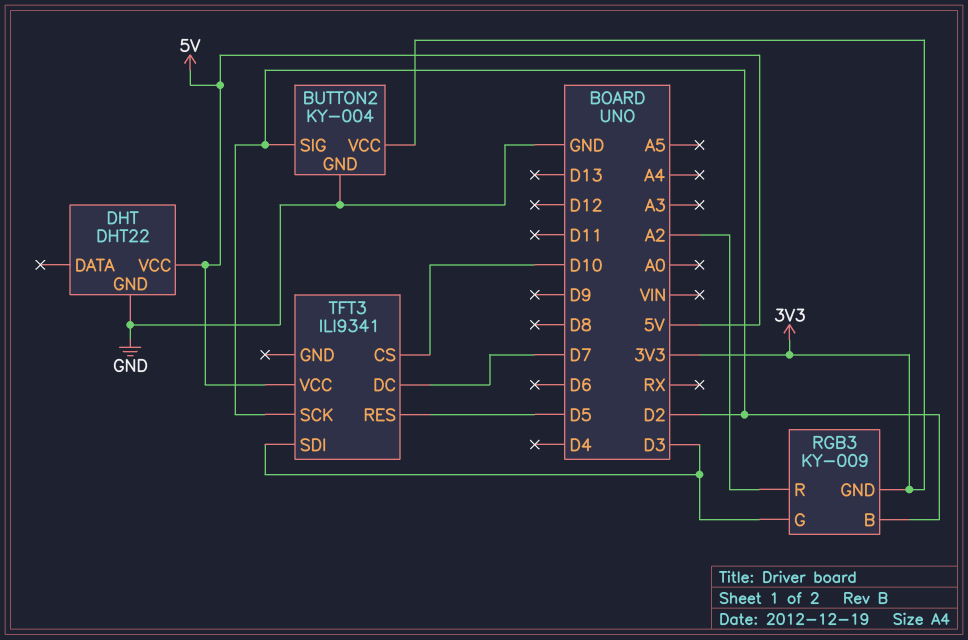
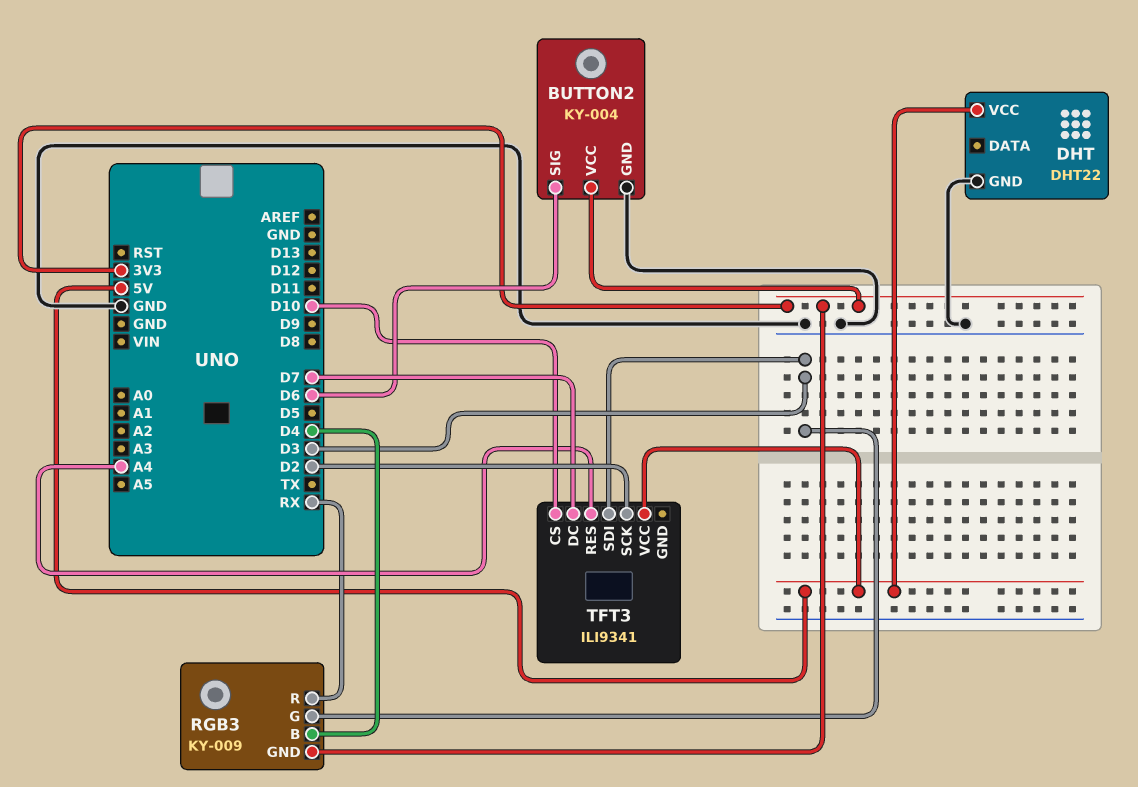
BUTTON2 pin SIG: D2 -> D6
RGB3 pin B: D2 -> D4
RGB3 pin R: A2 -> RX
TFT3 pin RES: D5 -> A4

